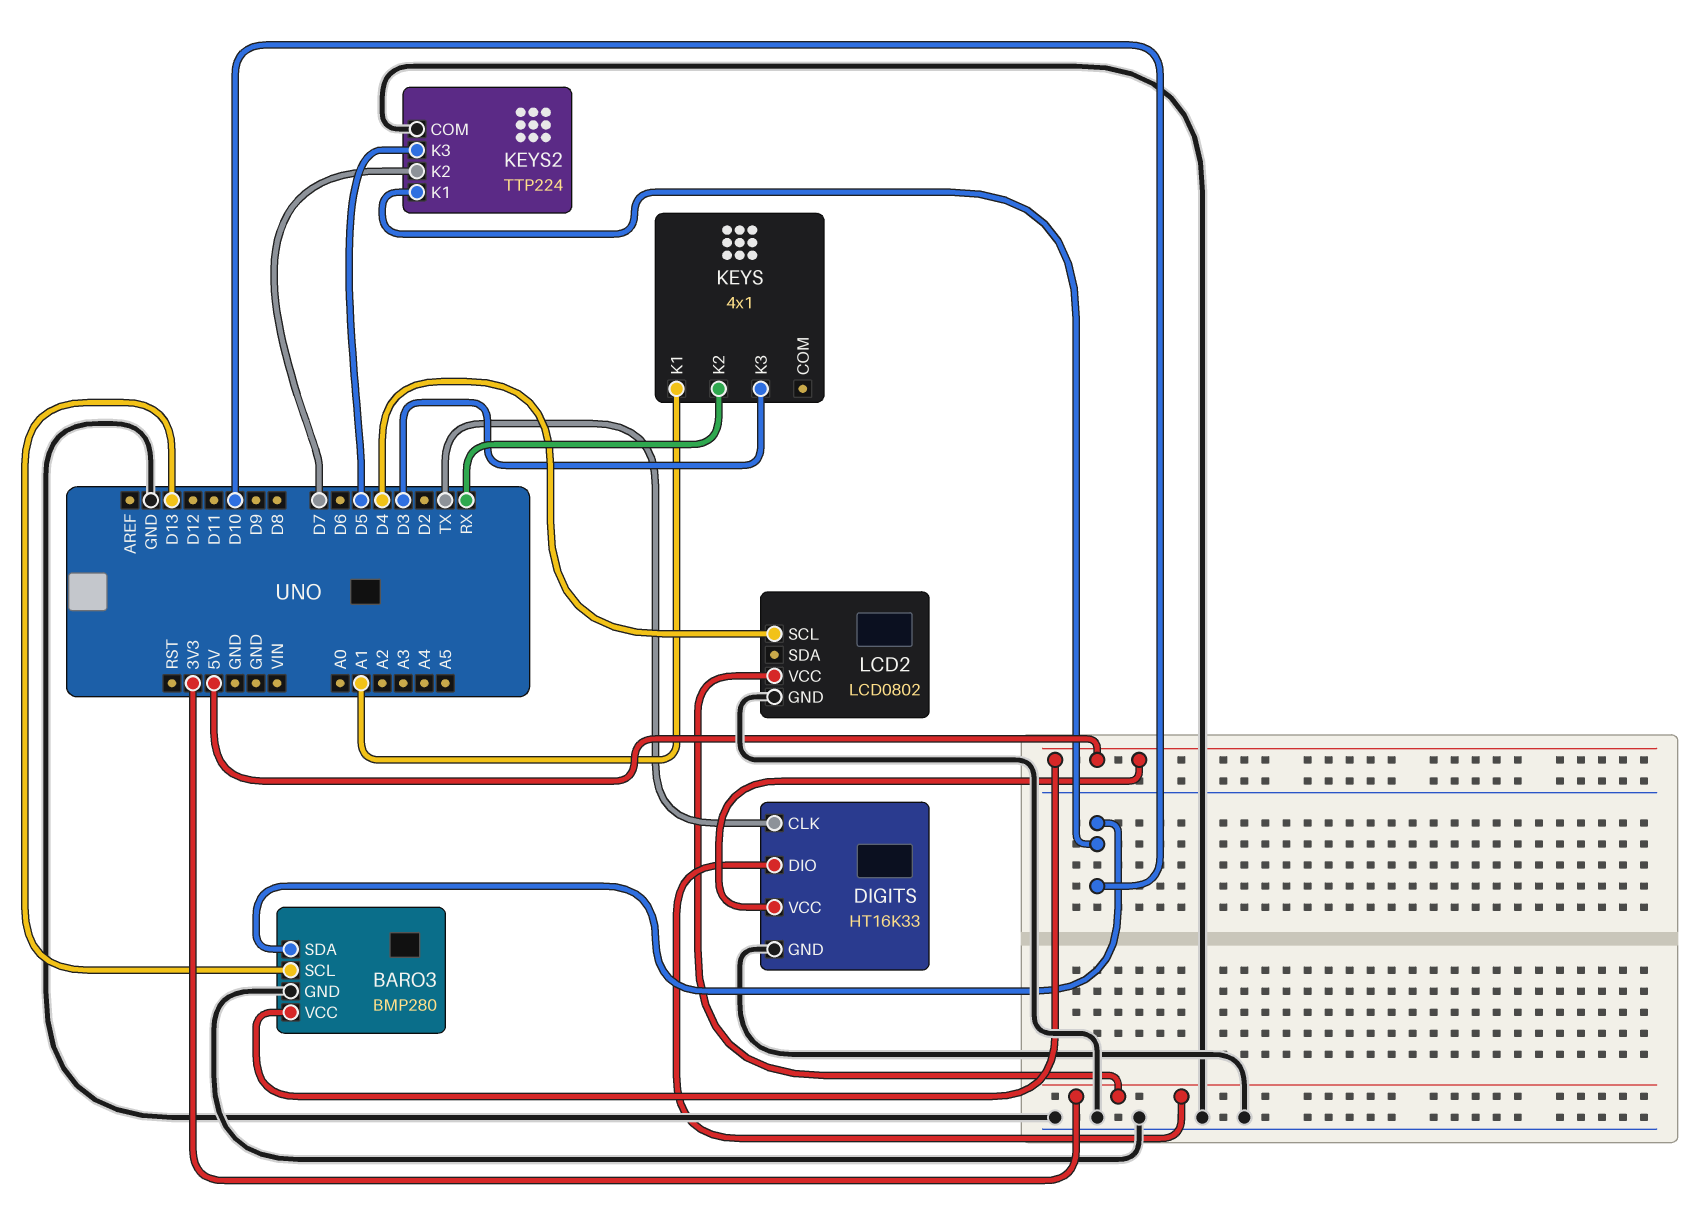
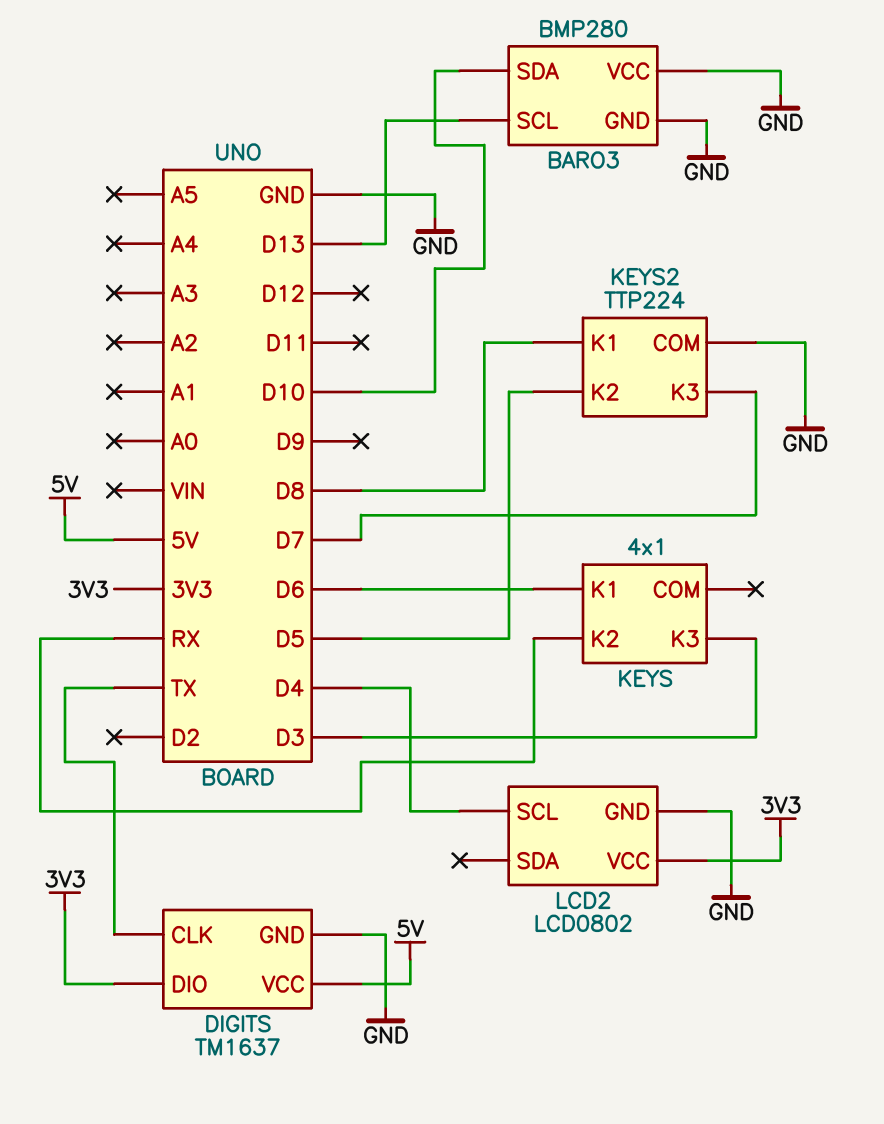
BARO3 pin VCC: 5V -> GND
DIGITS: HT16K33 -> TM1637
KEYS pin K1: A1 -> D6
KEYS2 pin K1: D10 -> D8
KEYS2 pin K2: D7 -> D5
KEYS2 pin K3: D5 -> D7

